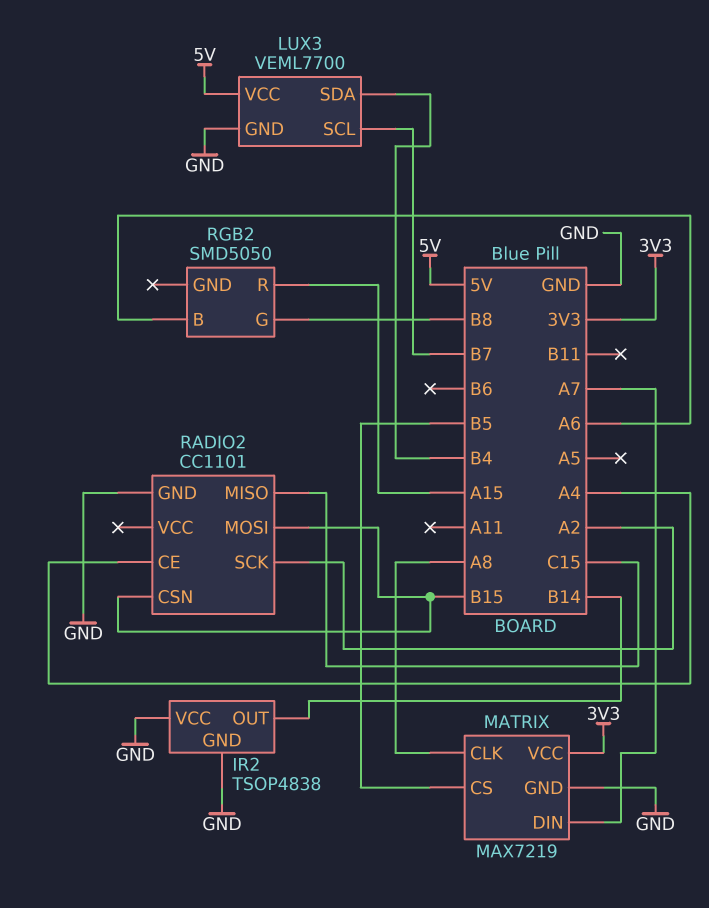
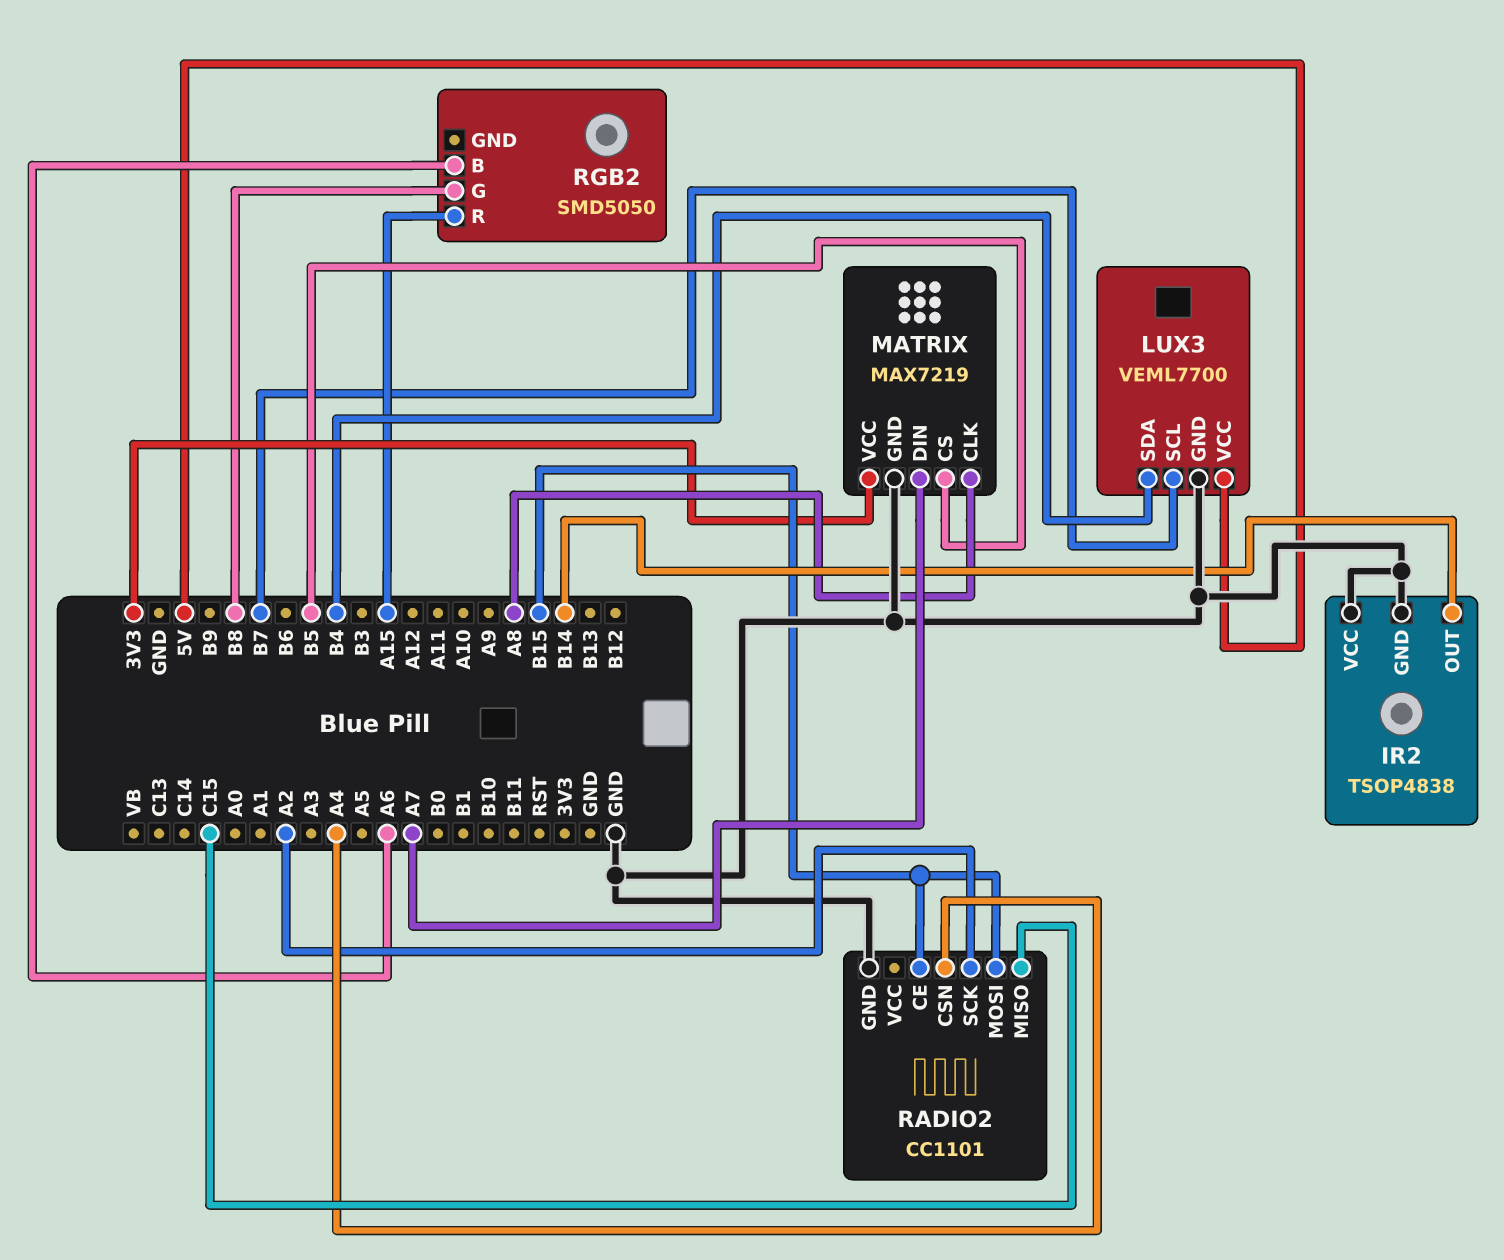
RADIO2 pin CE: A4 -> B15
RADIO2 pin CSN: B15 -> A4

